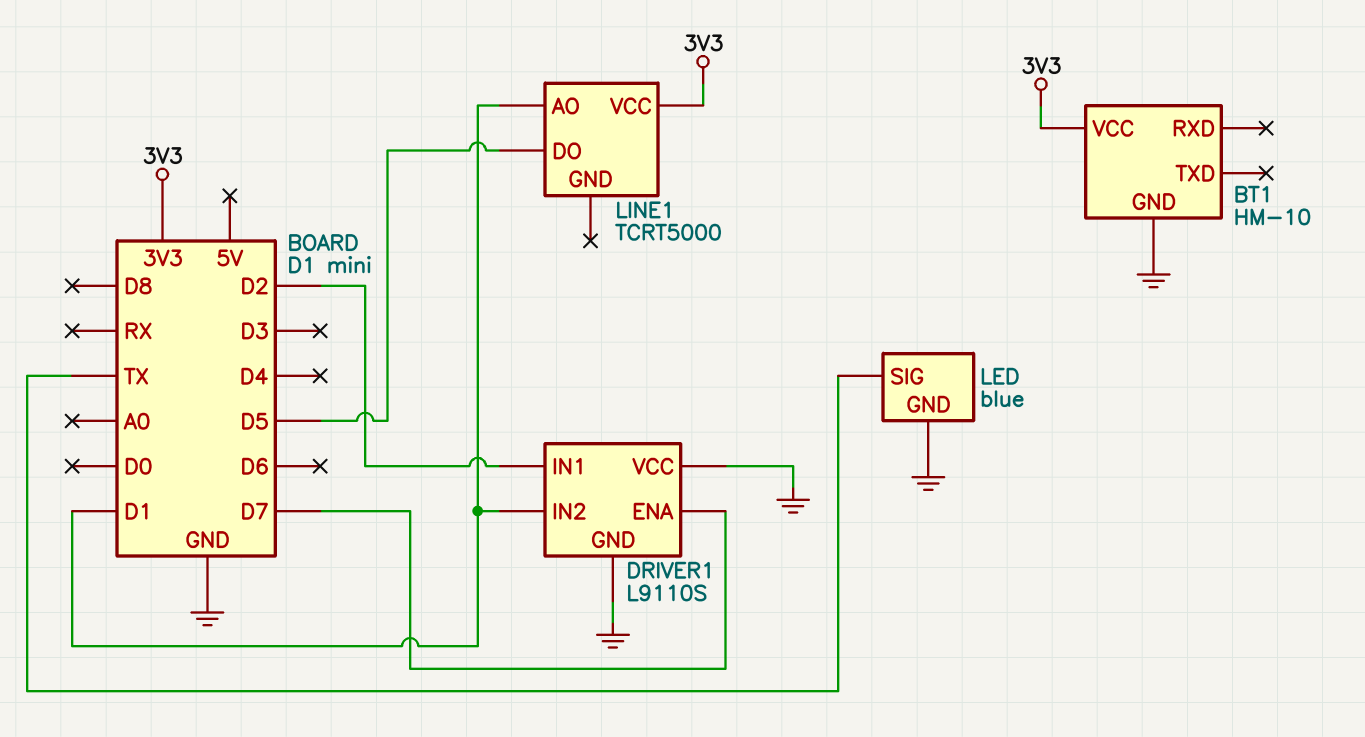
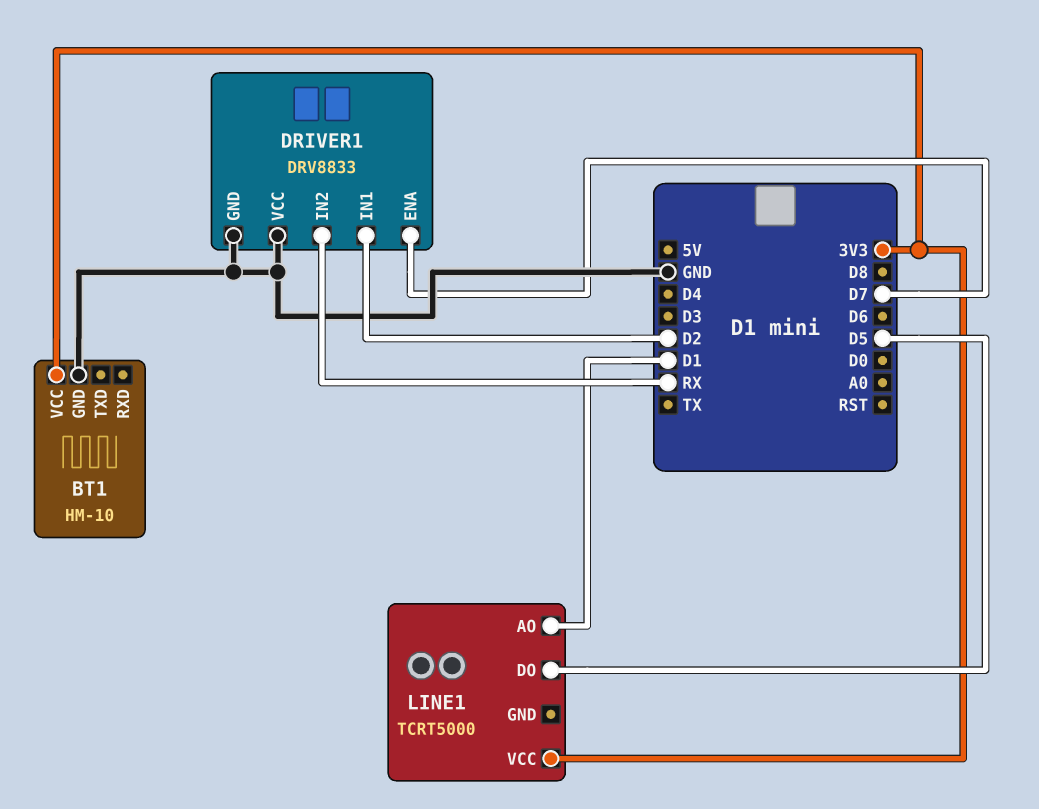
DRIVER1: L9110S -> DRV8833
DRIVER1 pin IN2: D1 -> RX
LED: blue -> none
LED pin GND: GND -> none
LED pin SIG: TX -> none

